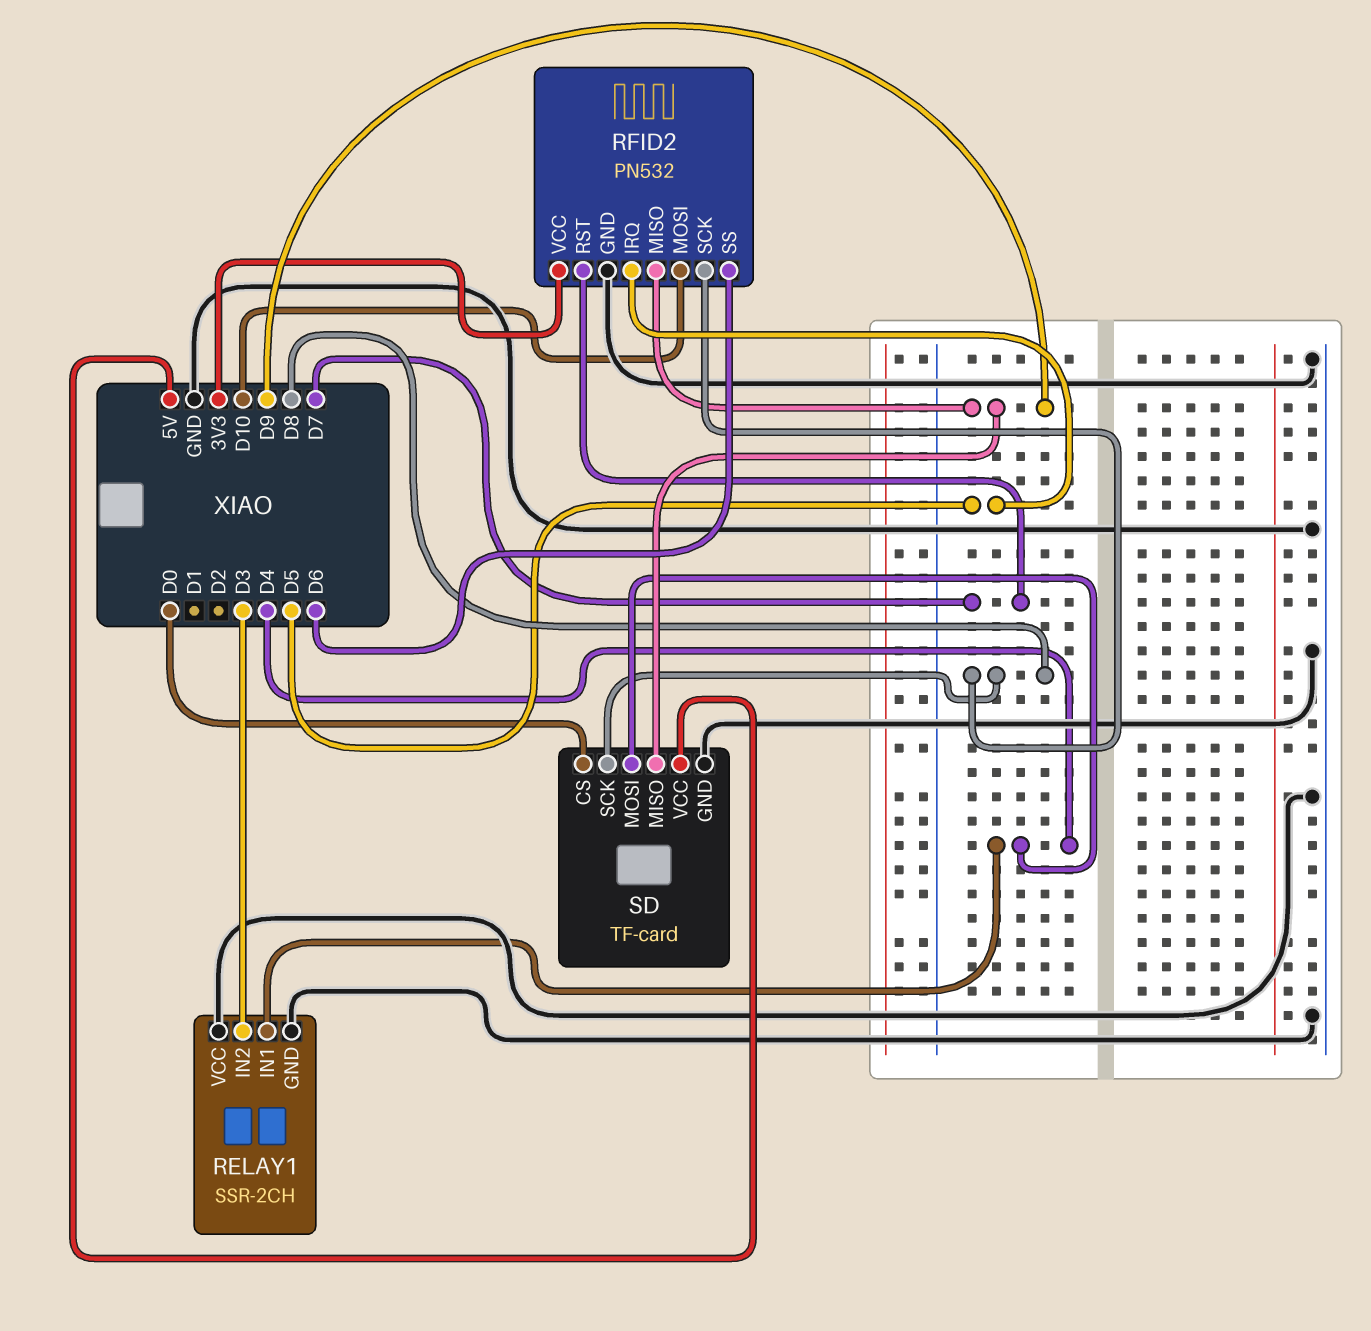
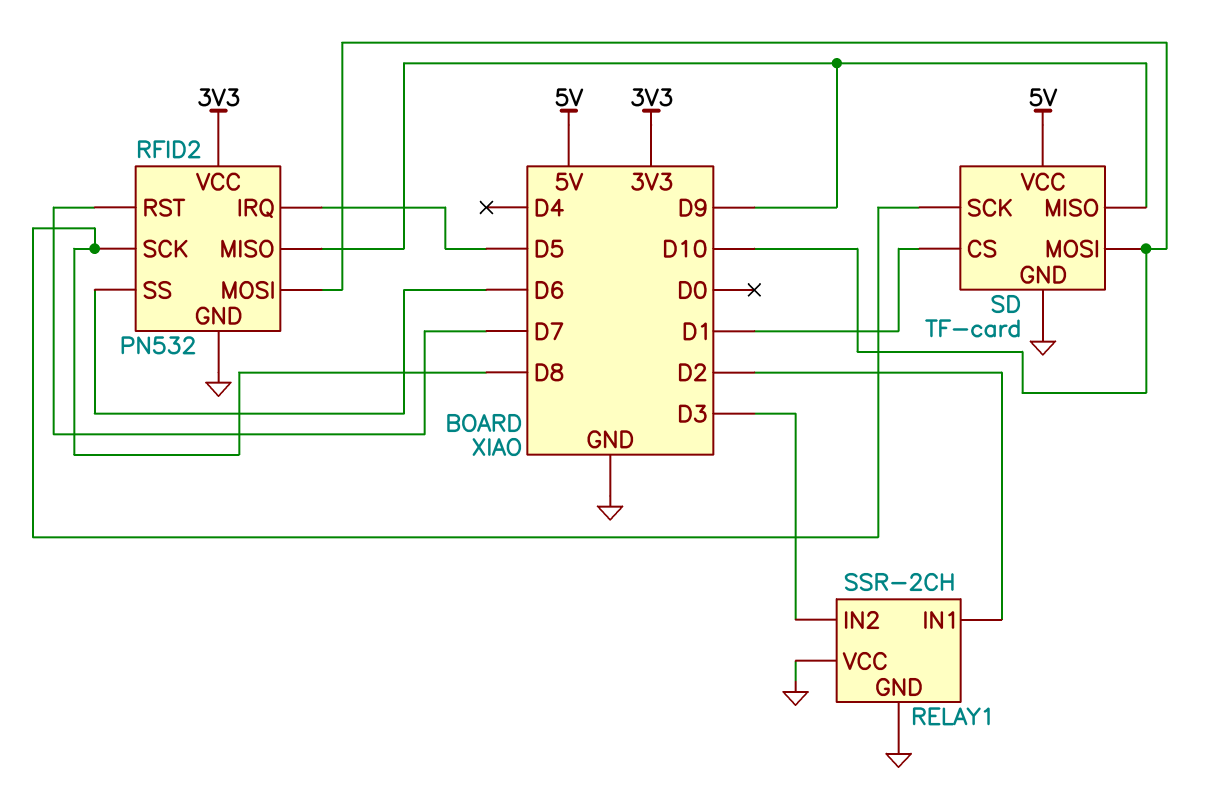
RELAY1 pin IN1: D4 -> D2
SD pin CS: D0 -> D1
SD pin MOSI: D4 -> D10

